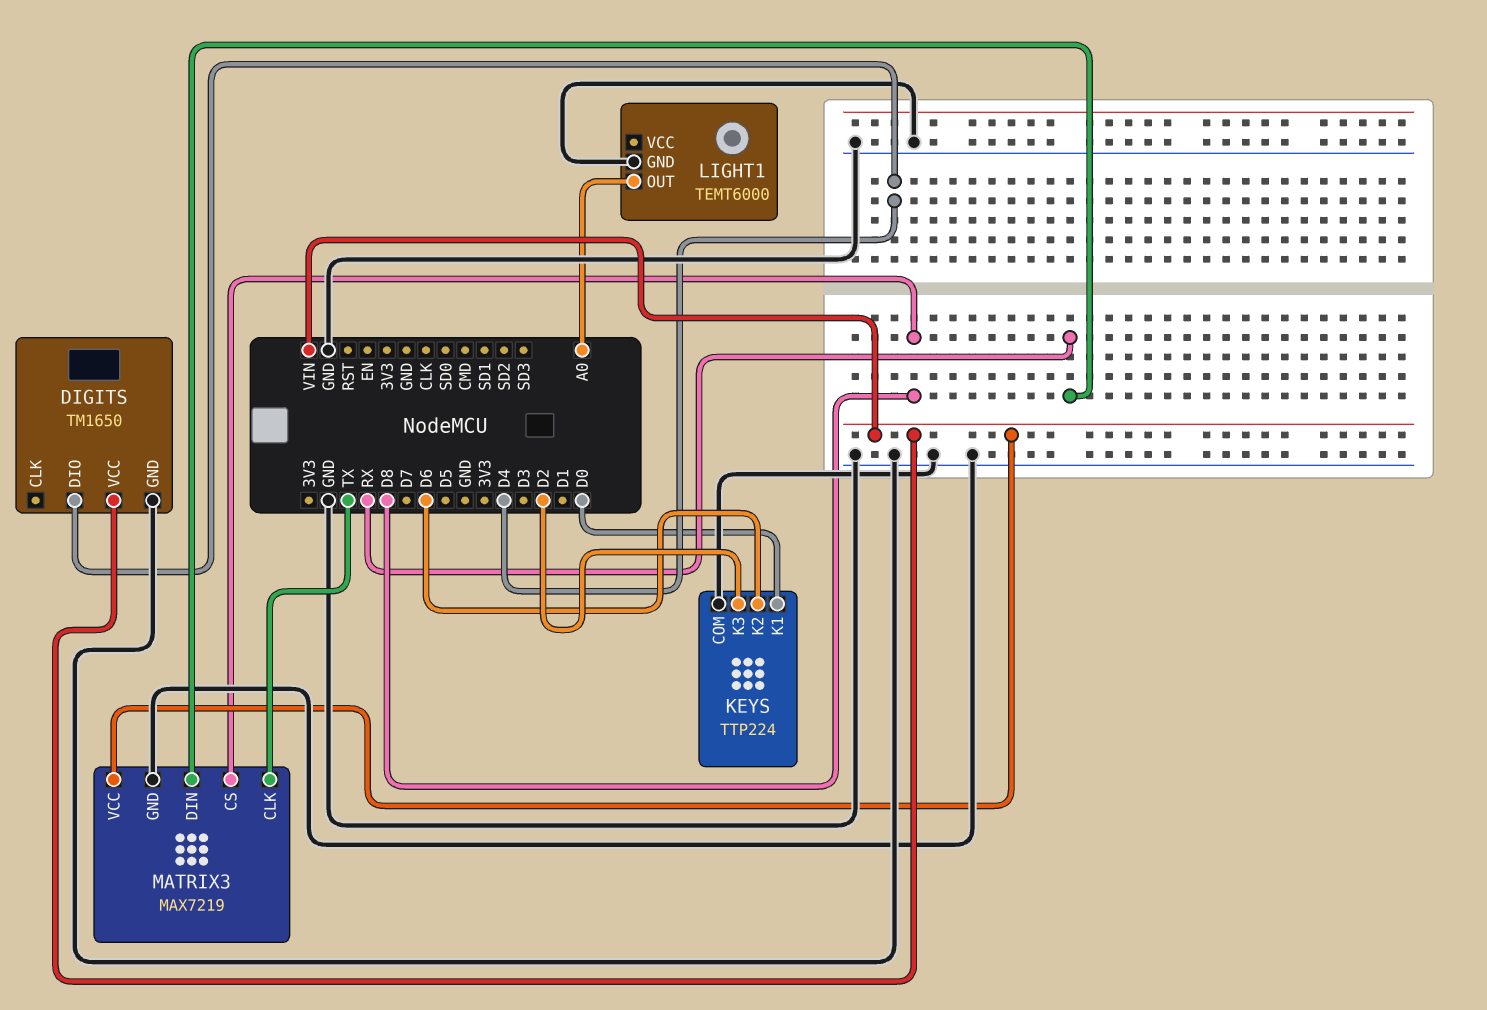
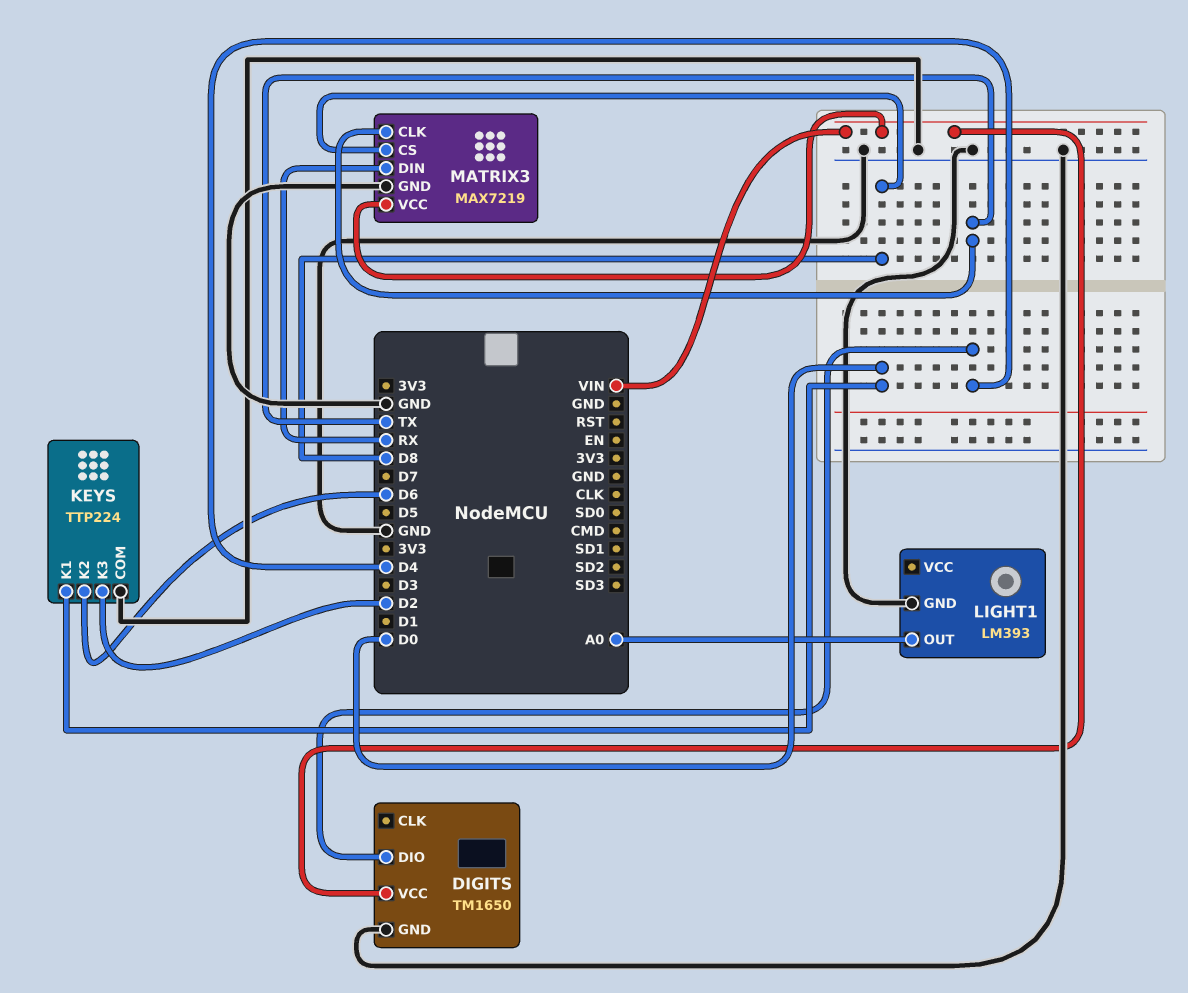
LIGHT1: TEMT6000 -> LM393

